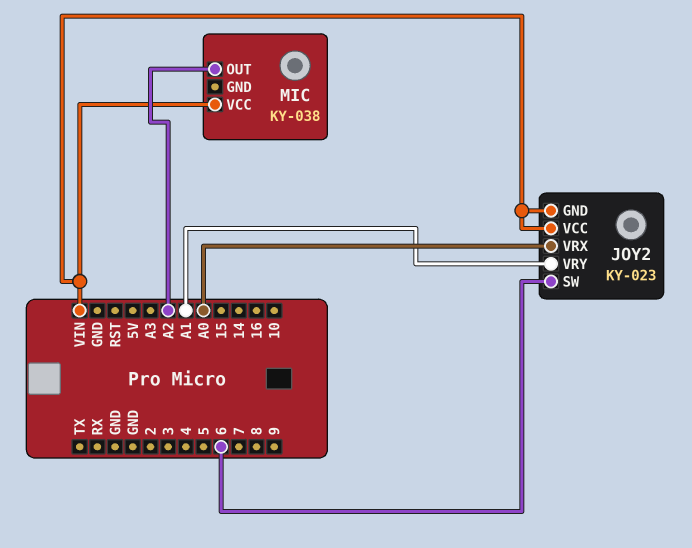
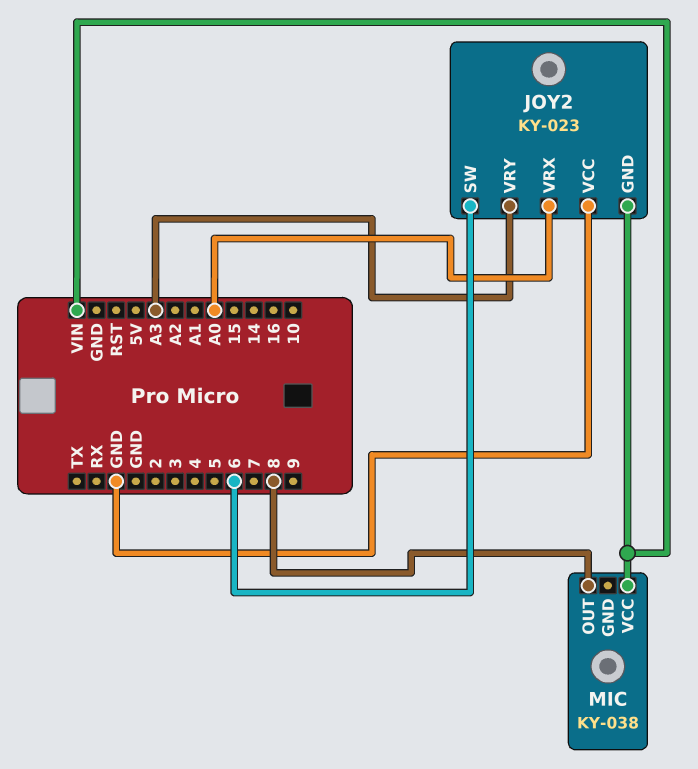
JOY2 pin VCC: VIN -> GND
JOY2 pin VRY: A1 -> A3
MIC pin OUT: A2 -> 8

